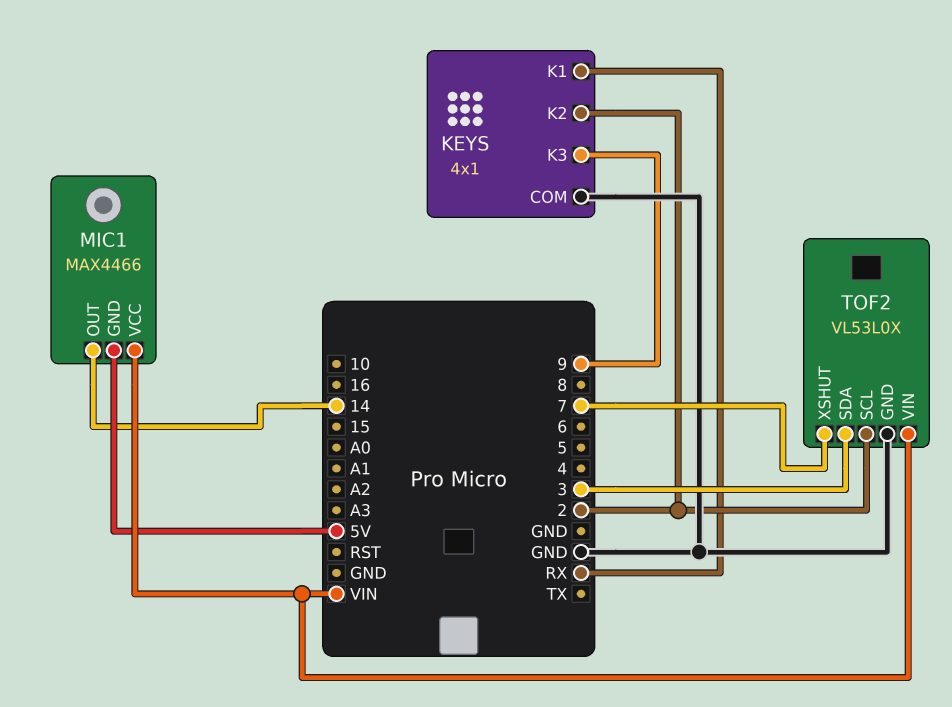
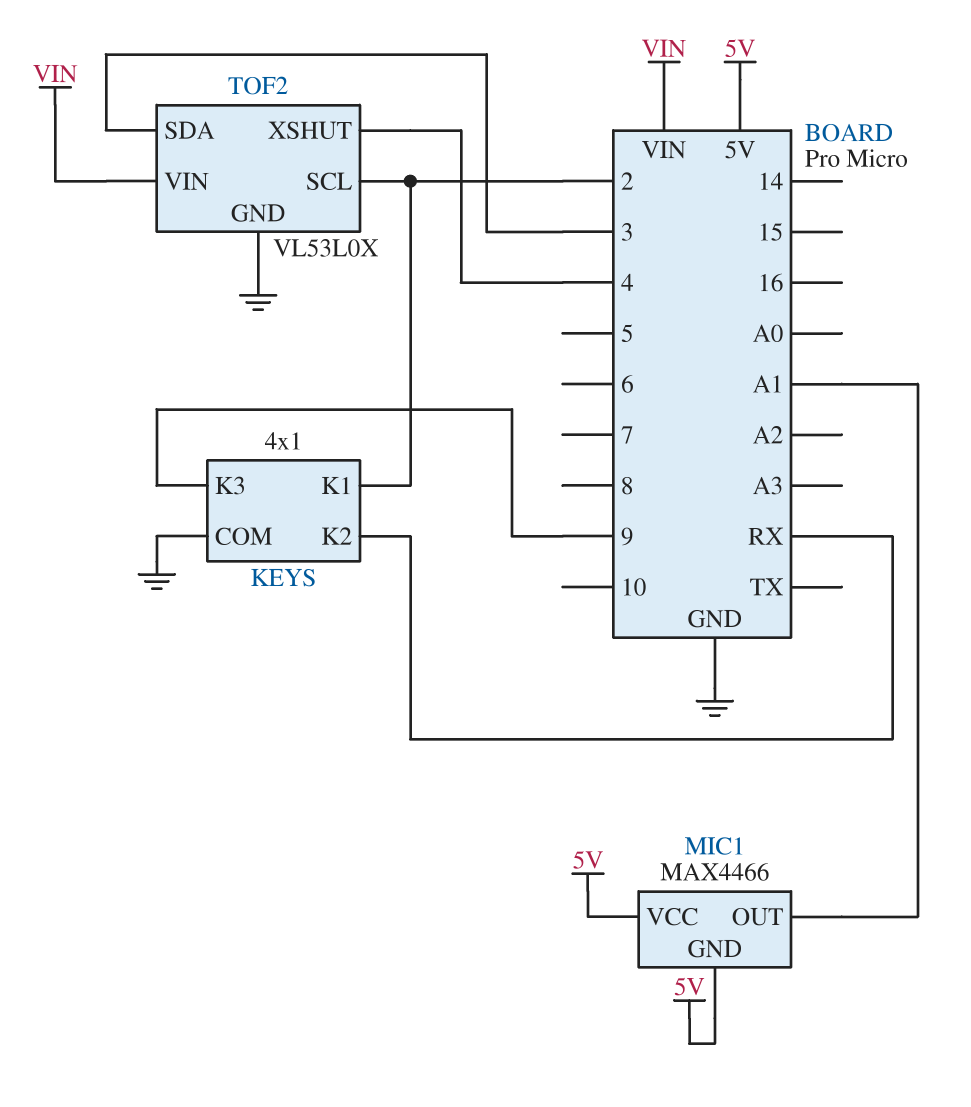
KEYS pin K1: RX -> 2
KEYS pin K2: 2 -> RX
MIC1 pin OUT: 14 -> A1
MIC1 pin VCC: VIN -> 5V
TOF2 pin XSHUT: 7 -> 4

